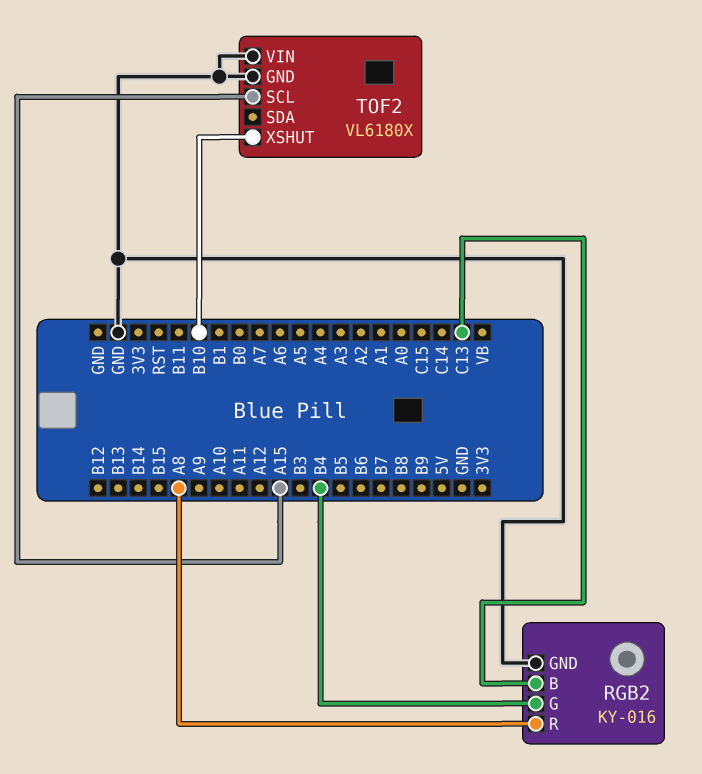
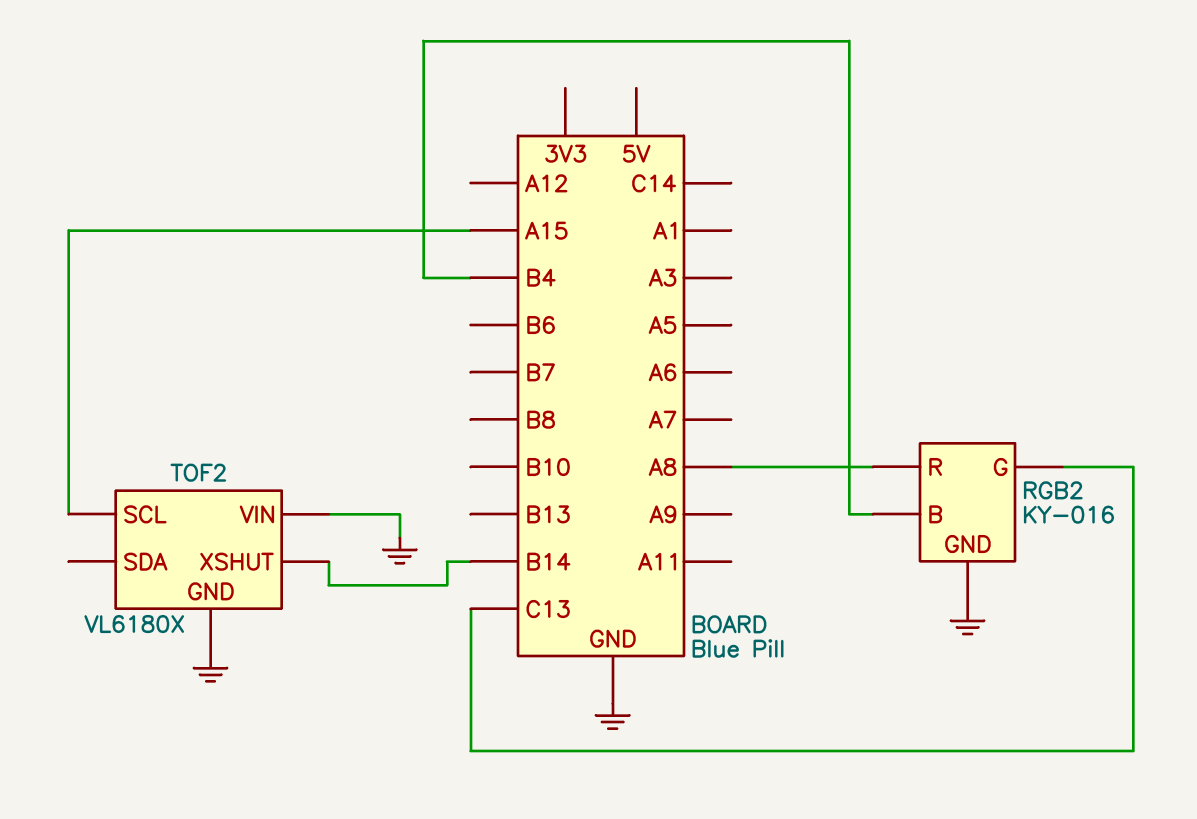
RGB2 pin B: C13 -> B4
RGB2 pin G: B4 -> C13
TOF2 pin XSHUT: B10 -> B14

